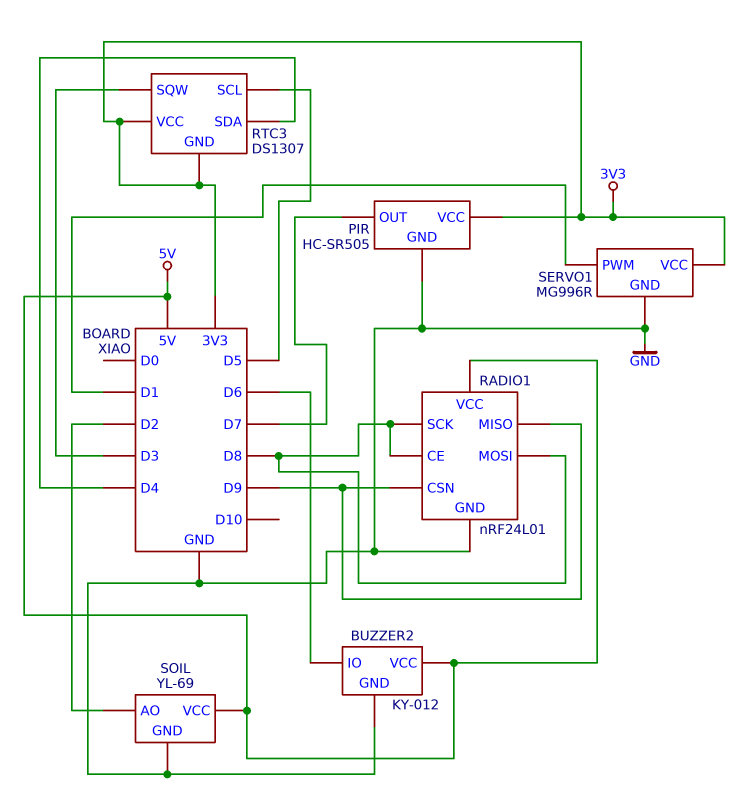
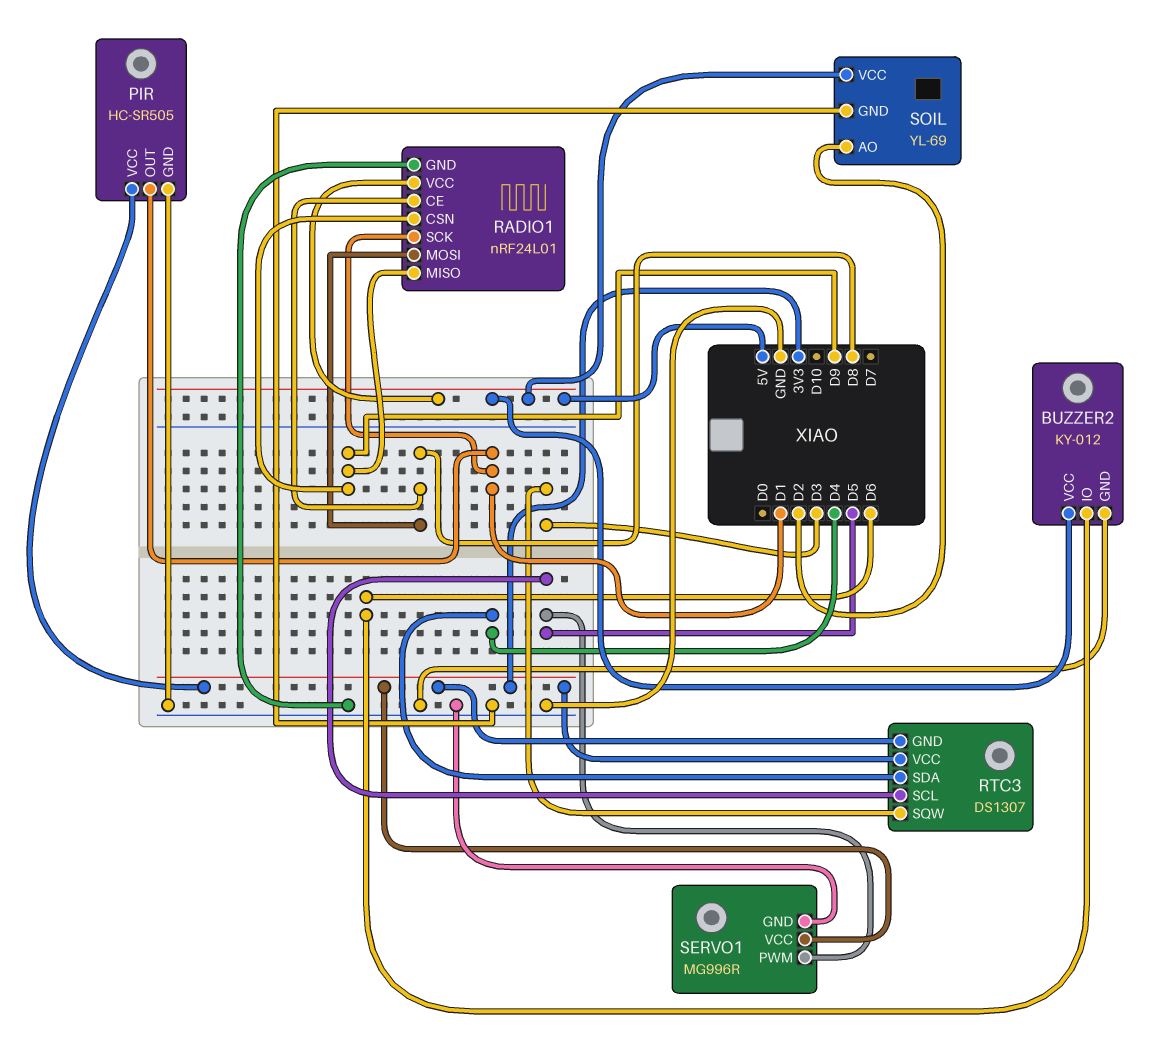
PIR pin OUT: D7 -> D1
RADIO1 pin SCK: D8 -> D1
SERVO1 pin PWM: D1 -> D5

